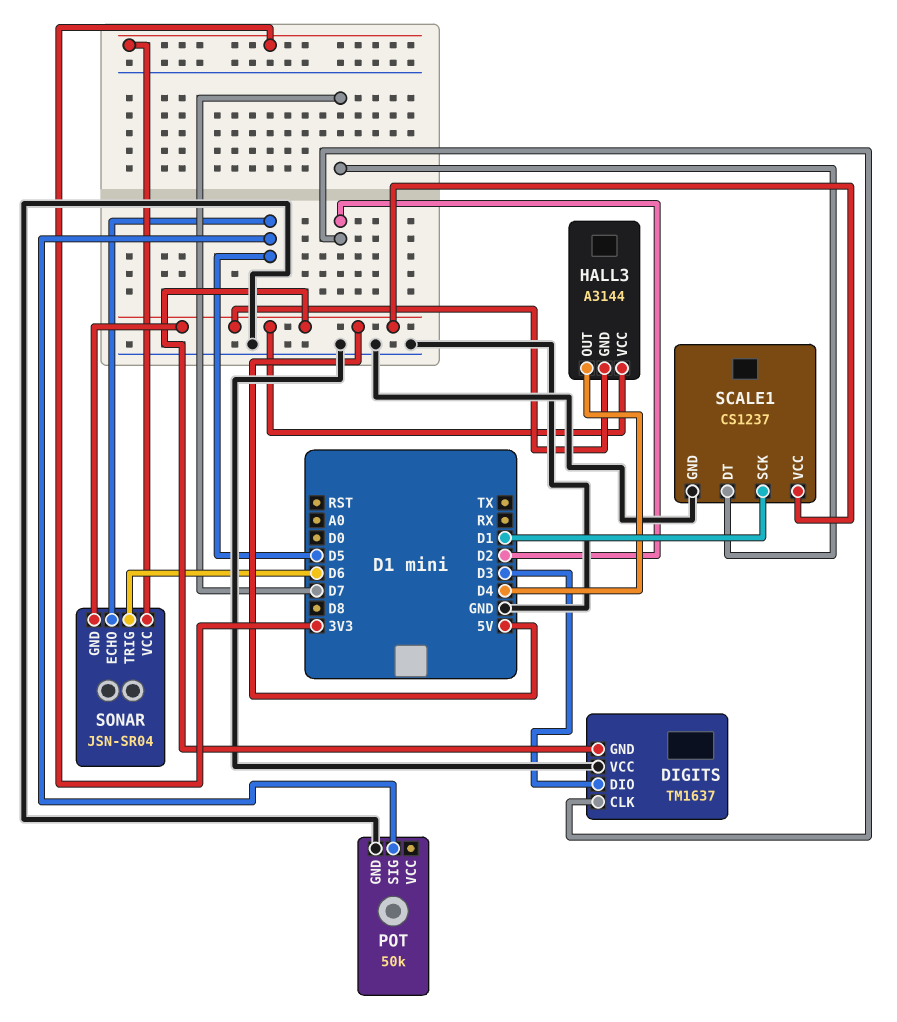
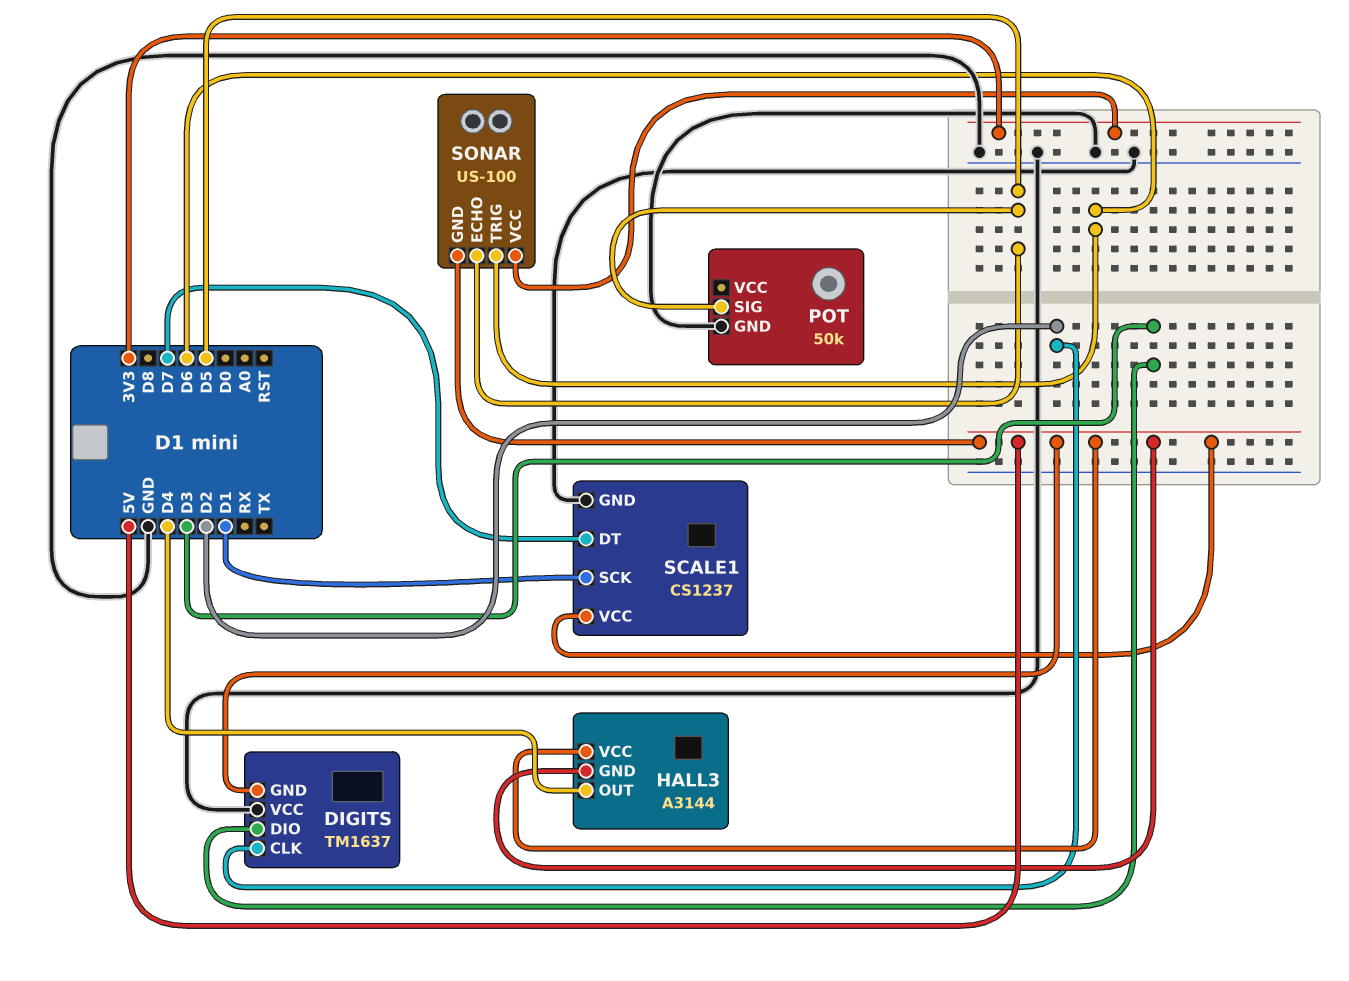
SONAR: JSN-SR04 -> US-100

